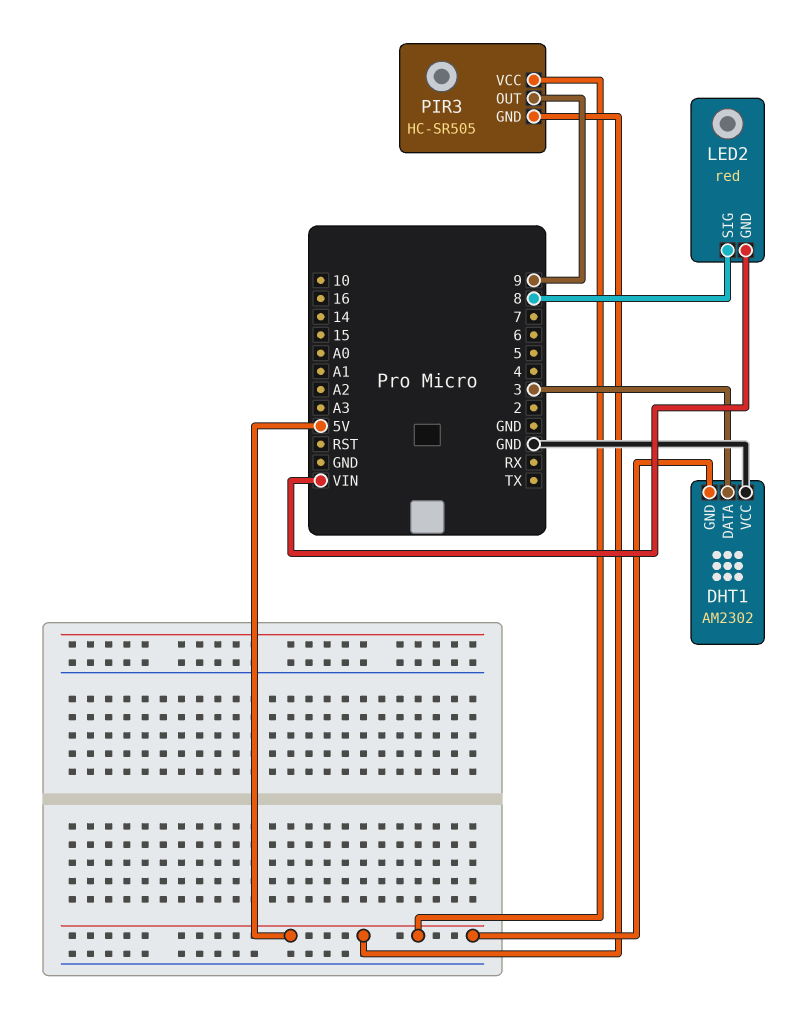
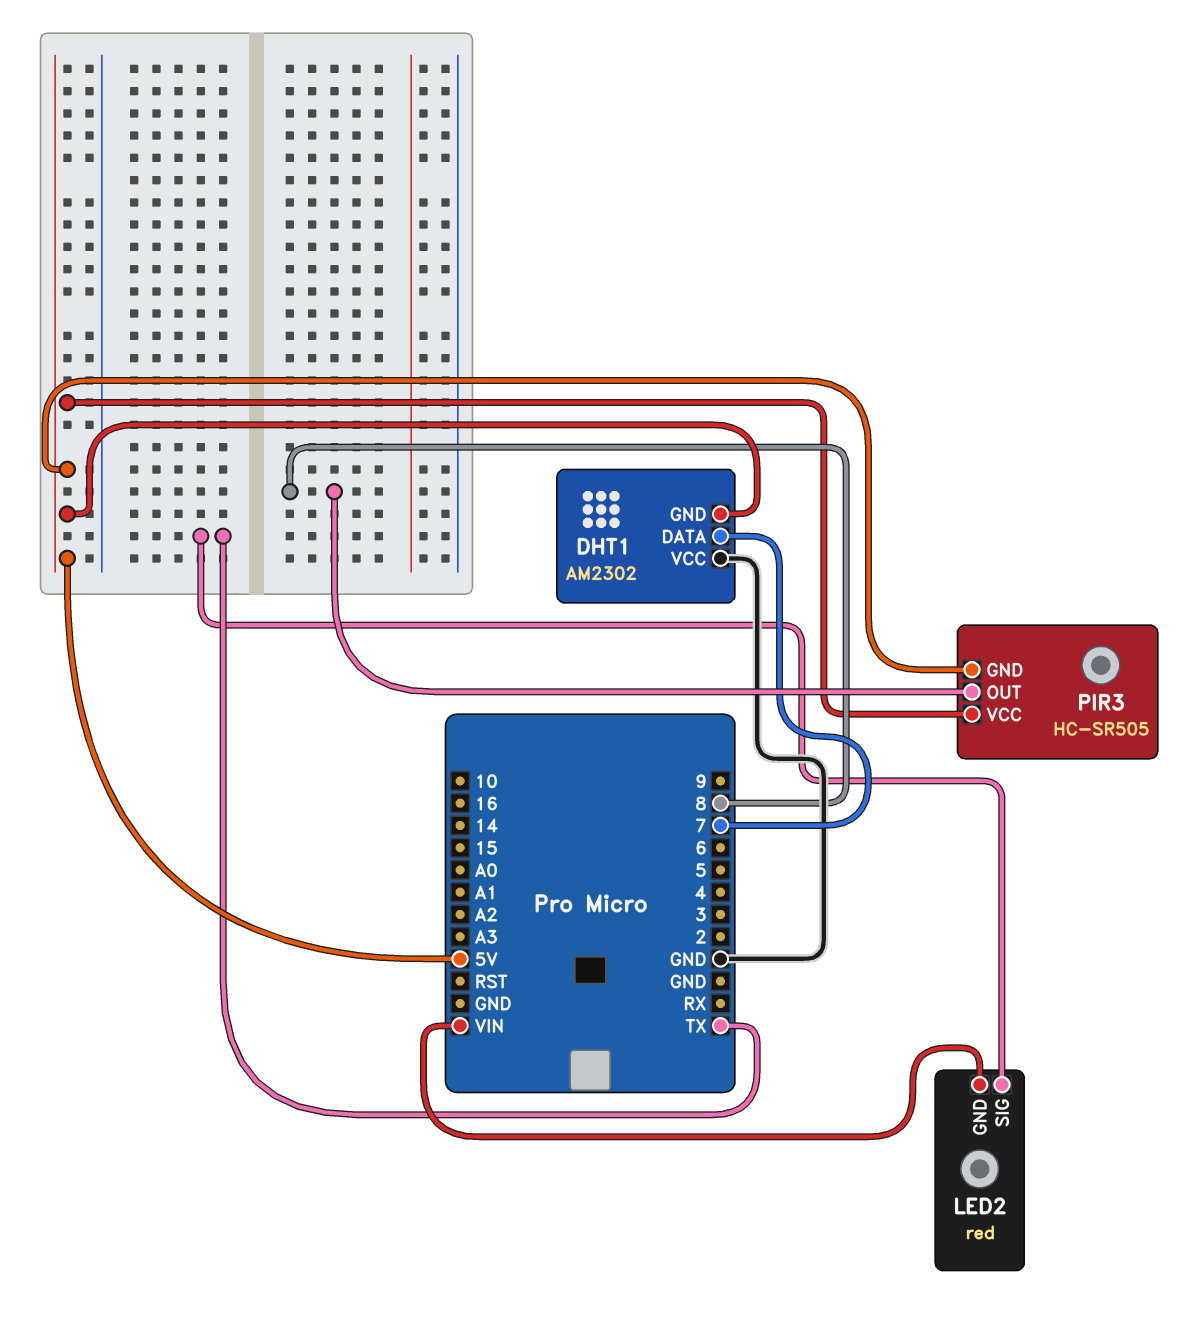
DHT1 pin DATA: 3 -> 7
LED2 pin SIG: 8 -> TX
PIR3 pin OUT: 9 -> 8

